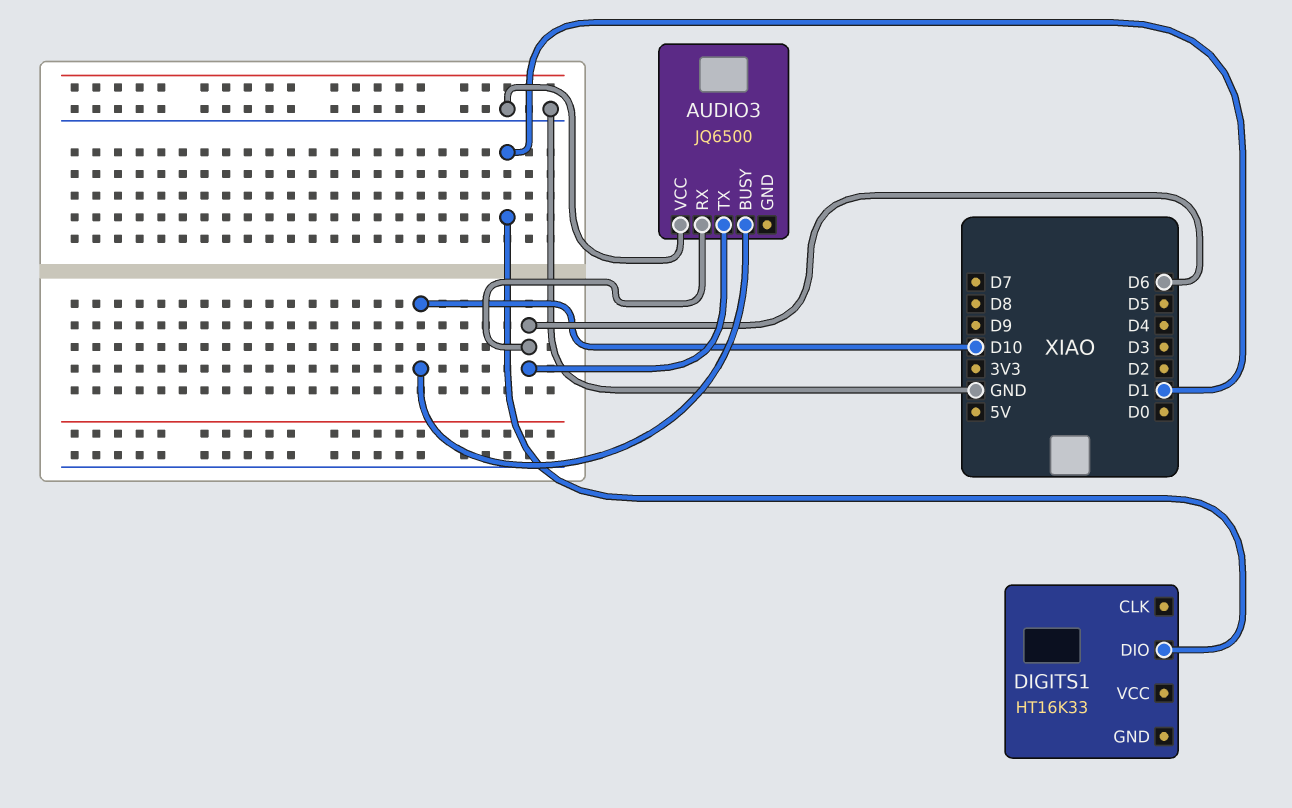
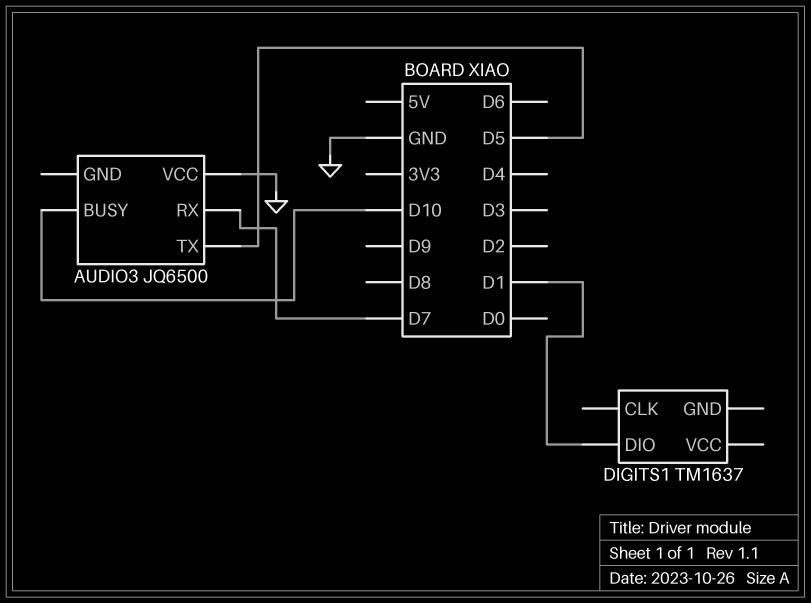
AUDIO3 pin RX: D6 -> D7
AUDIO3 pin TX: D6 -> D5
DIGITS1: HT16K33 -> TM1637

